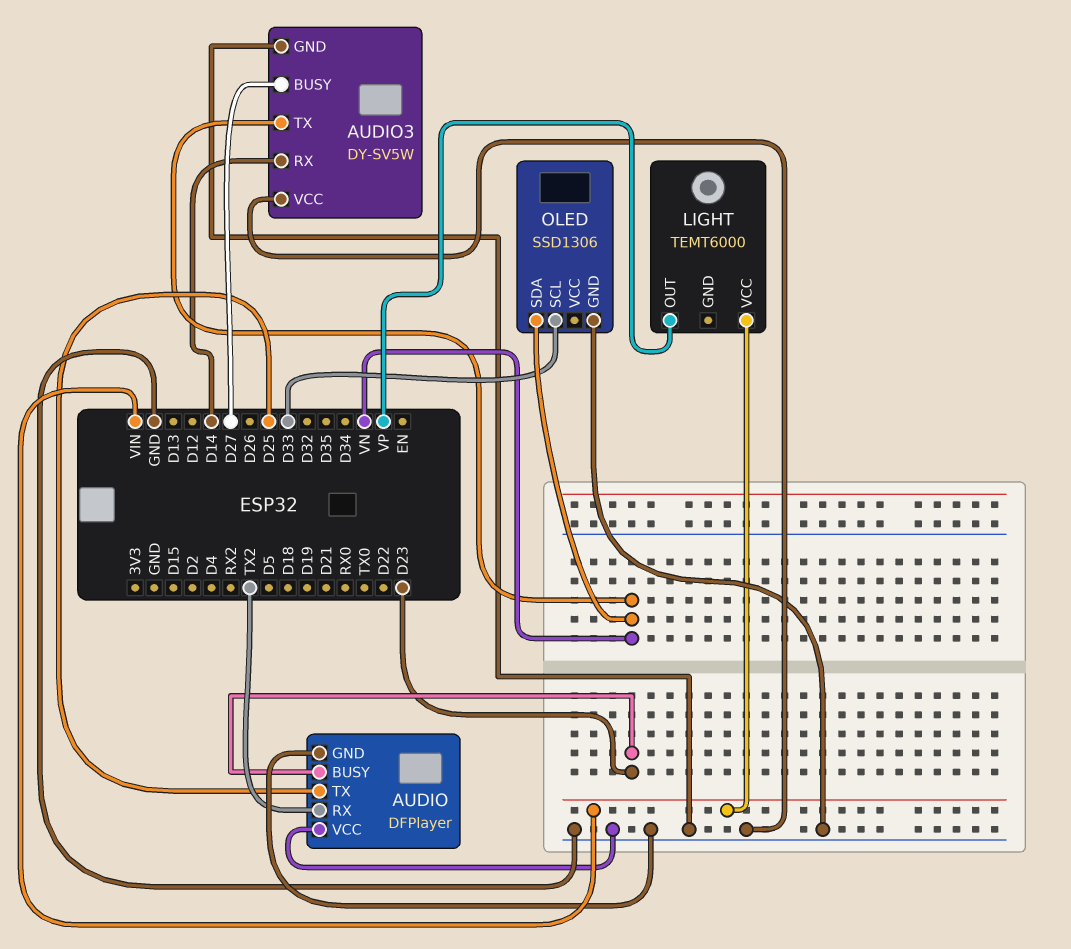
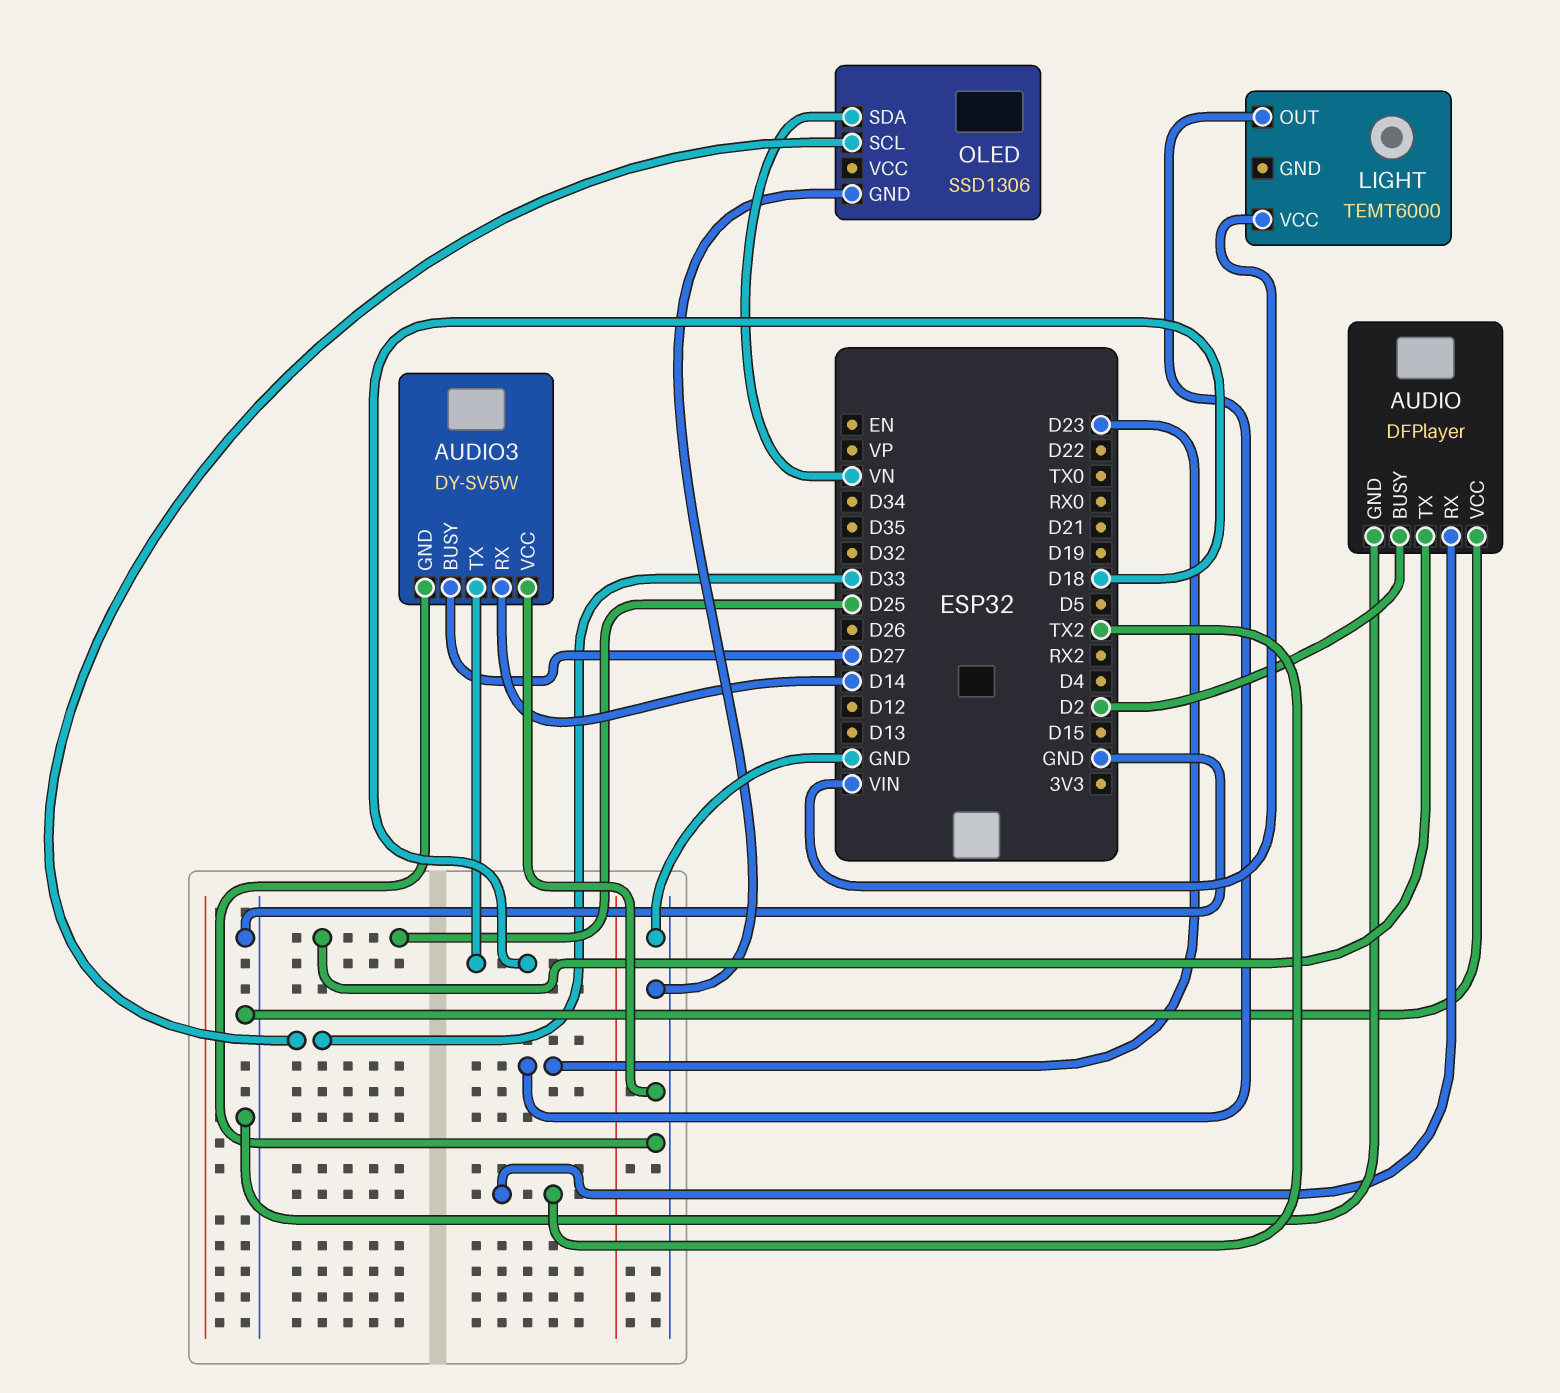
AUDIO pin BUSY: D23 -> D2
AUDIO3 pin TX: VN -> D18
LIGHT pin OUT: VP -> D23

